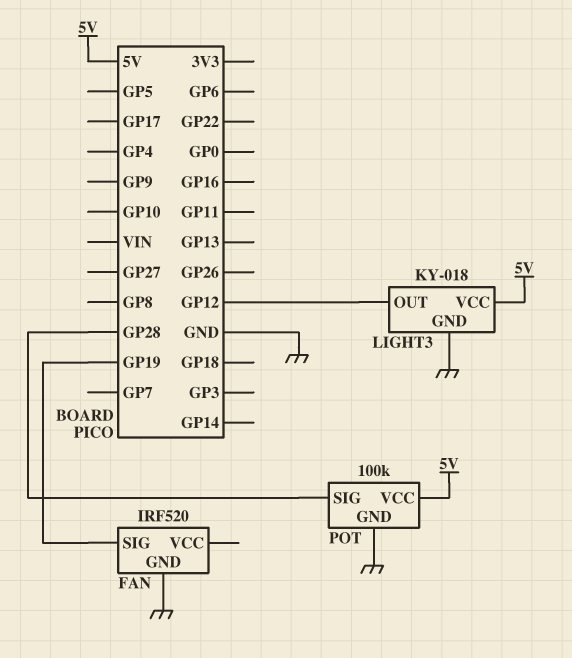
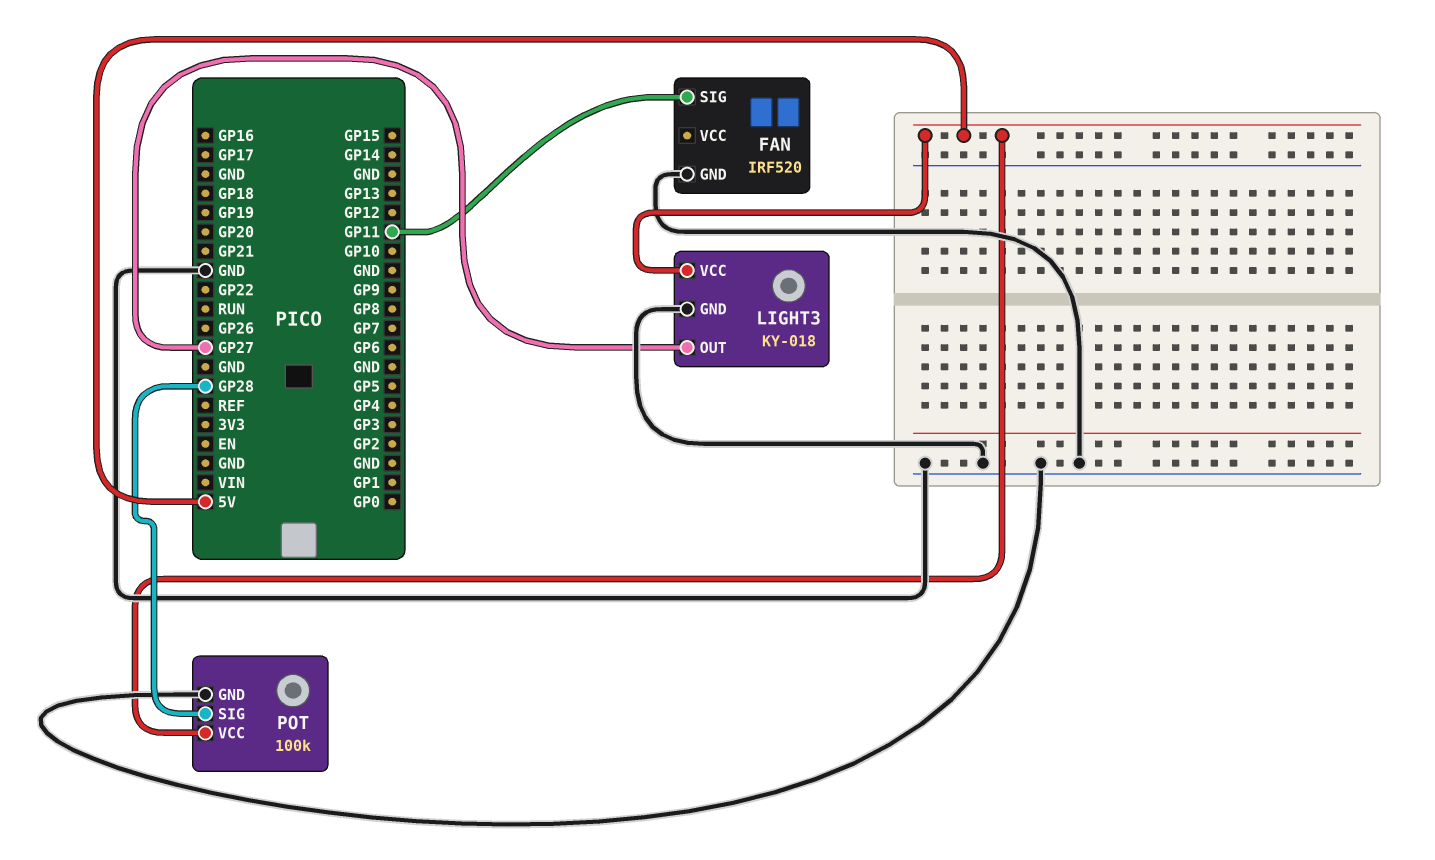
FAN pin SIG: GP19 -> GP11
LIGHT3 pin OUT: GP12 -> GP27

